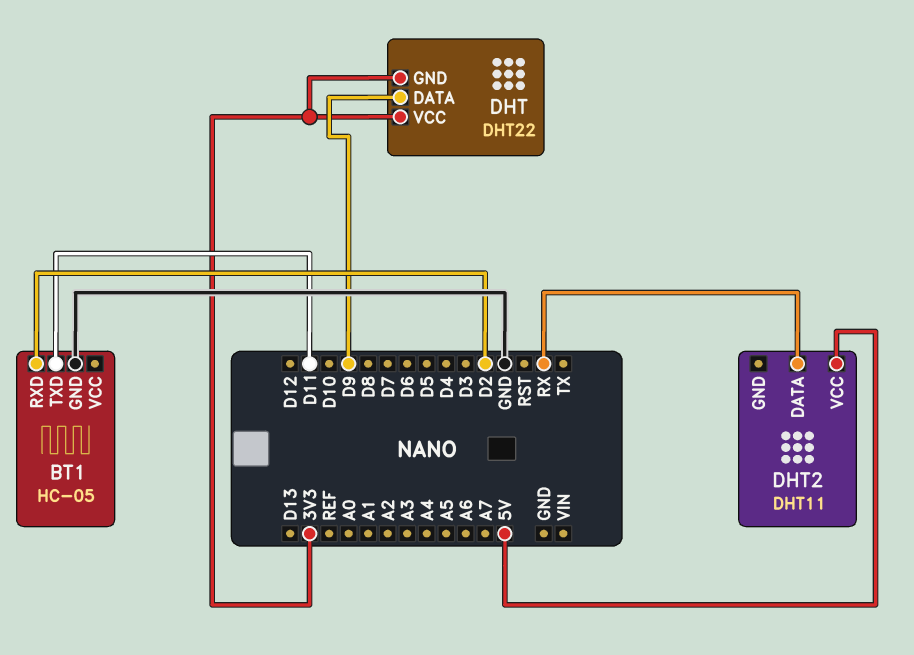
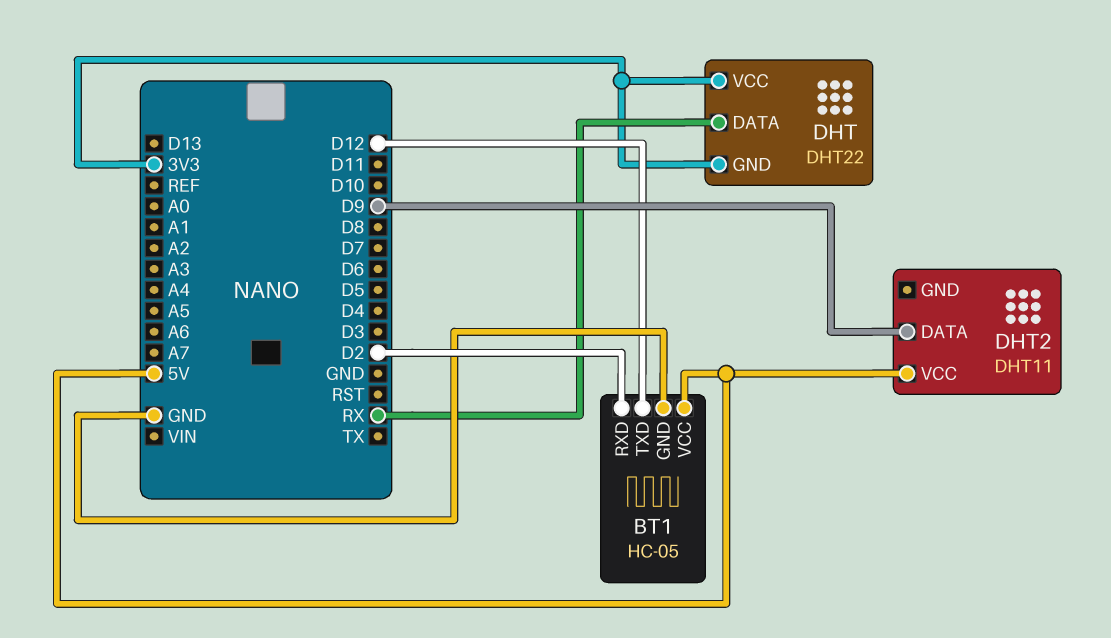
BT1 pin TXD: D11 -> D12
BT1 pin VCC: none -> 5V
DHT pin DATA: D9 -> RX
DHT2 pin DATA: RX -> D9

